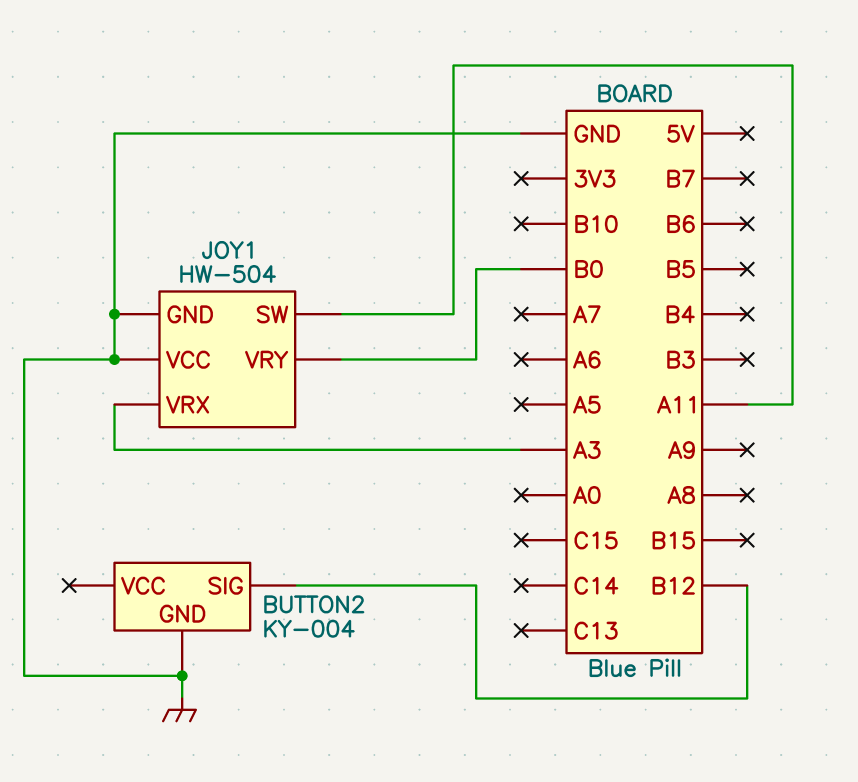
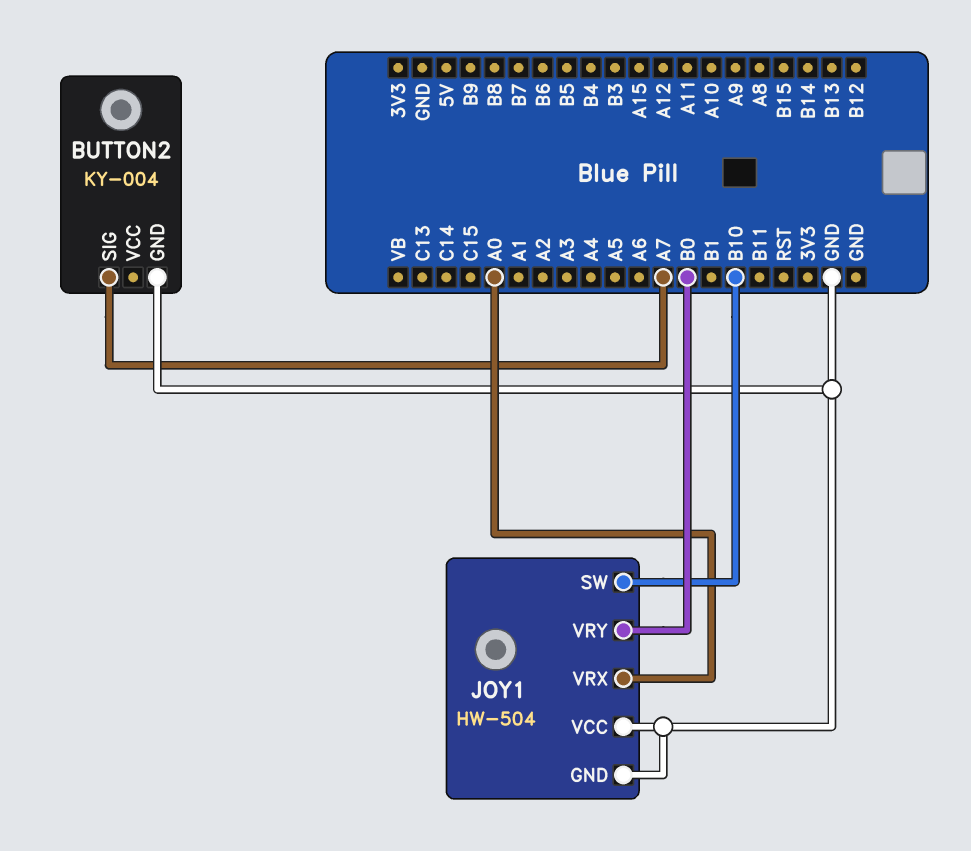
BUTTON2 pin SIG: B12 -> A7
JOY1 pin SW: A11 -> B10
JOY1 pin VRX: A3 -> A0

